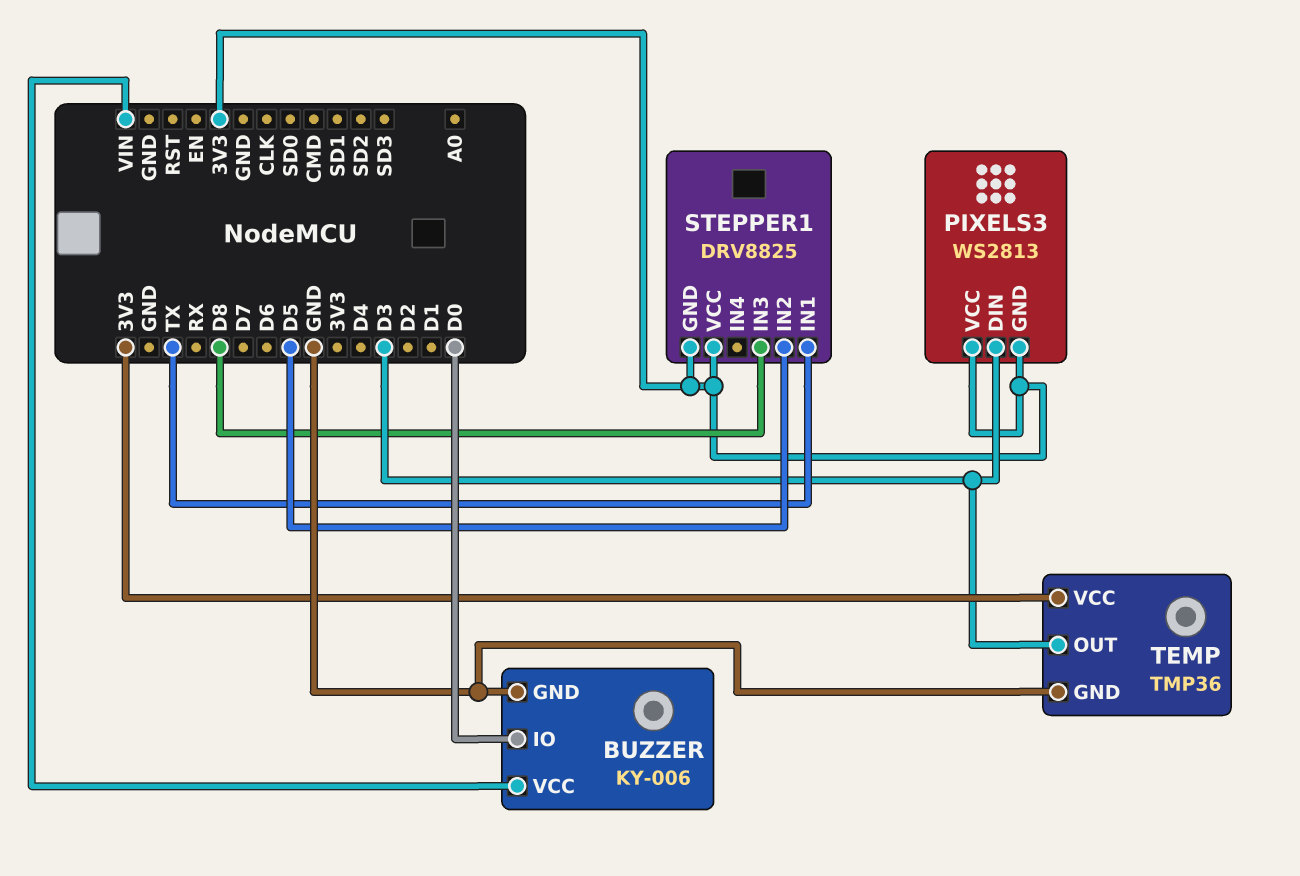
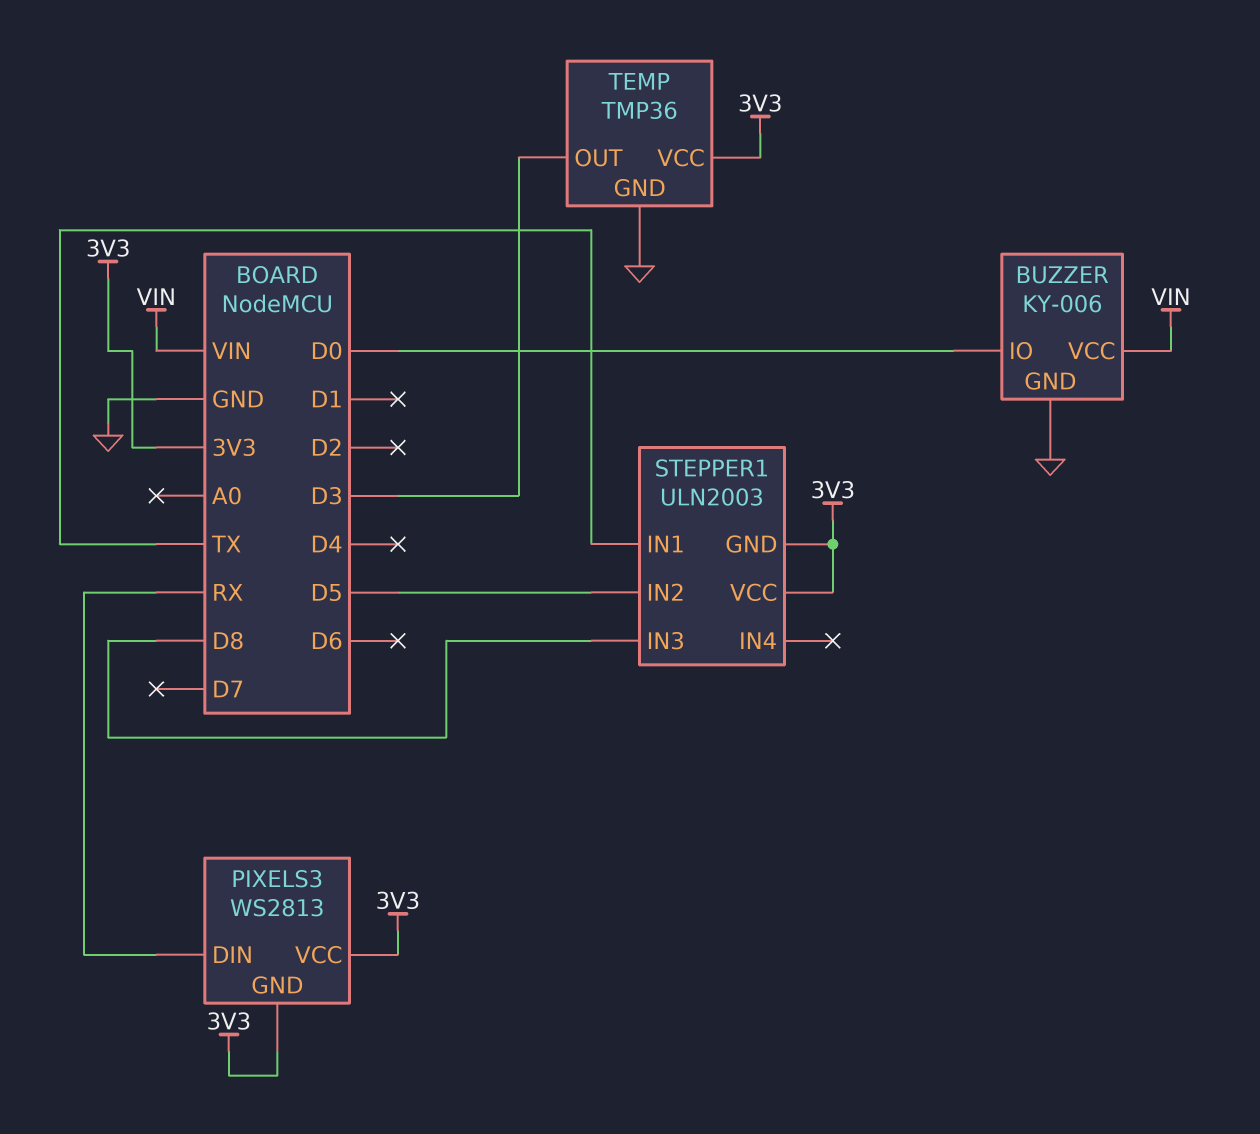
PIXELS3 pin DIN: D3 -> RX
STEPPER1: DRV8825 -> ULN2003

